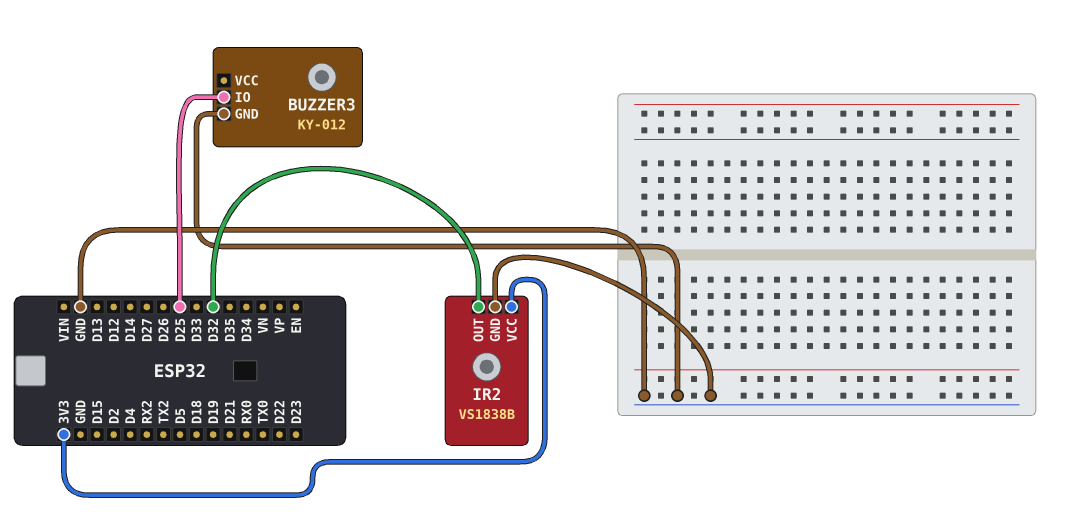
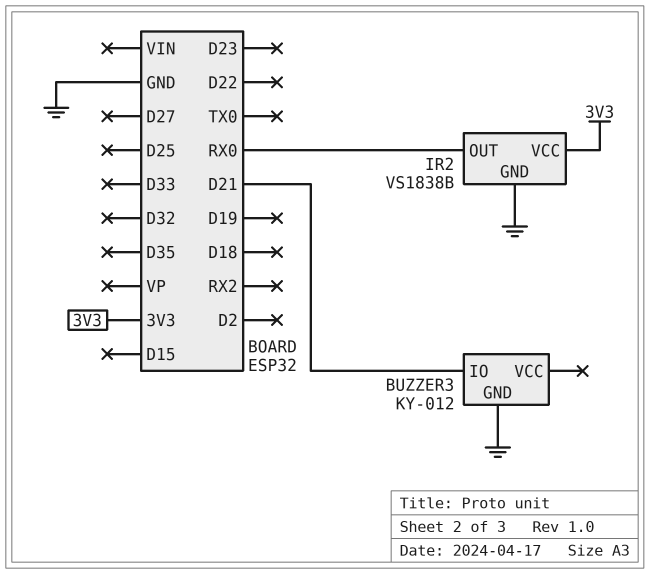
BUZZER3 pin IO: D25 -> D21
IR2 pin OUT: D32 -> RX0

